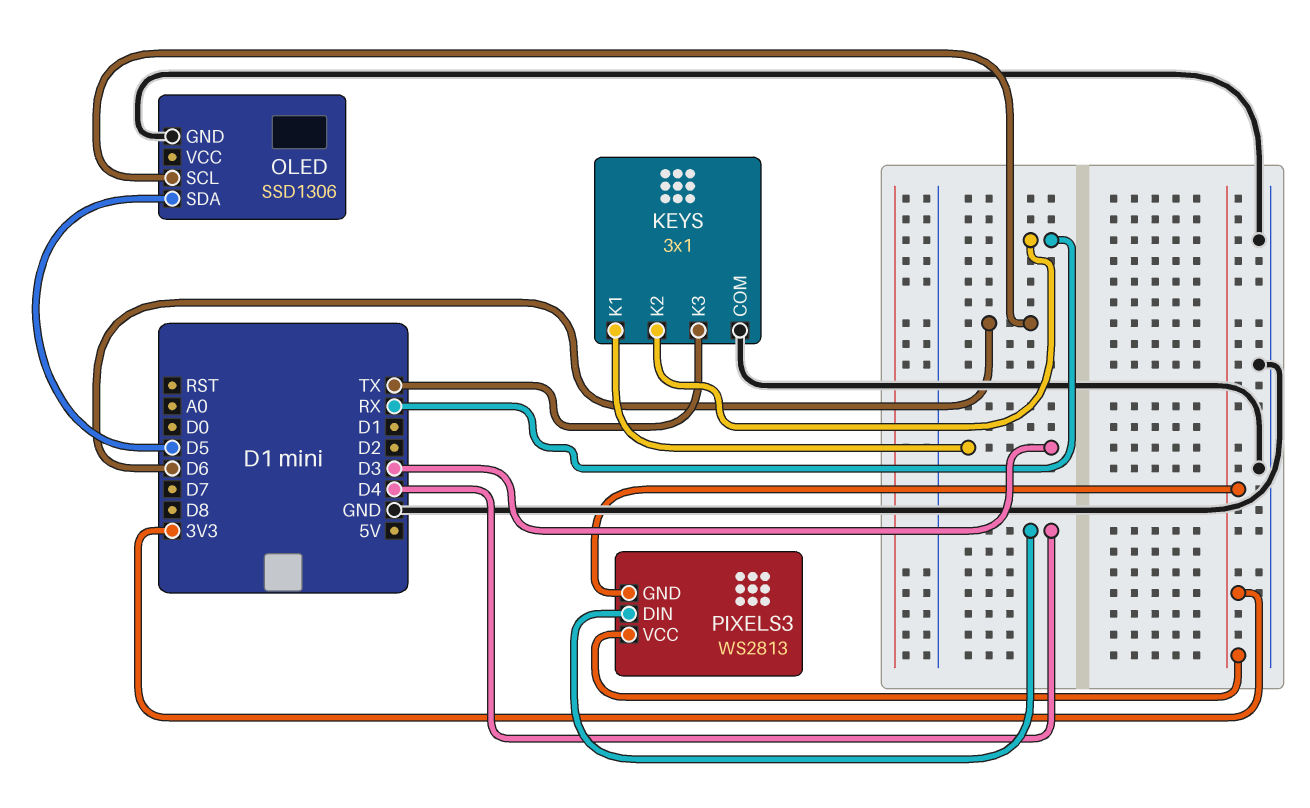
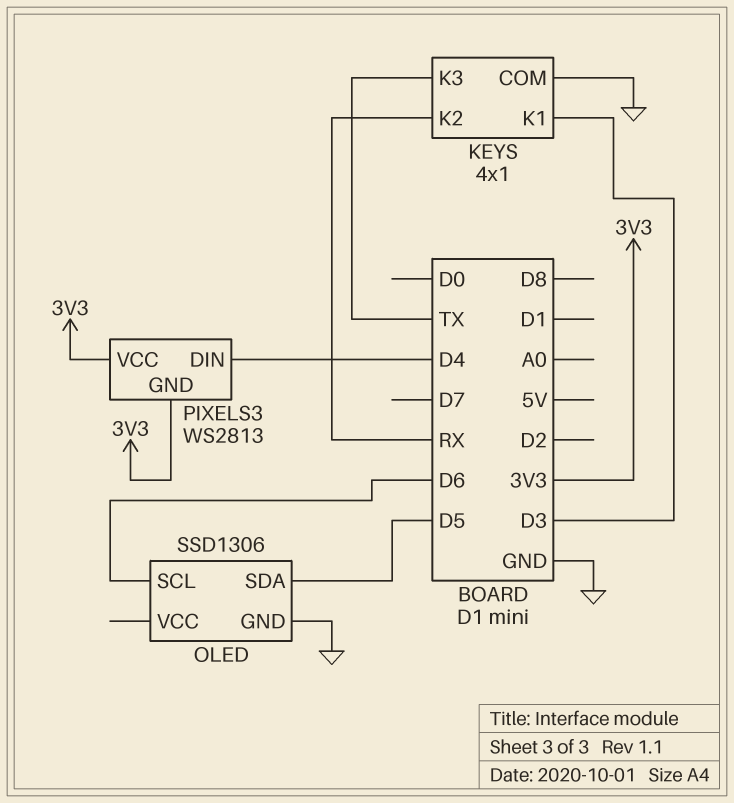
KEYS: 3x1 -> 4x1

